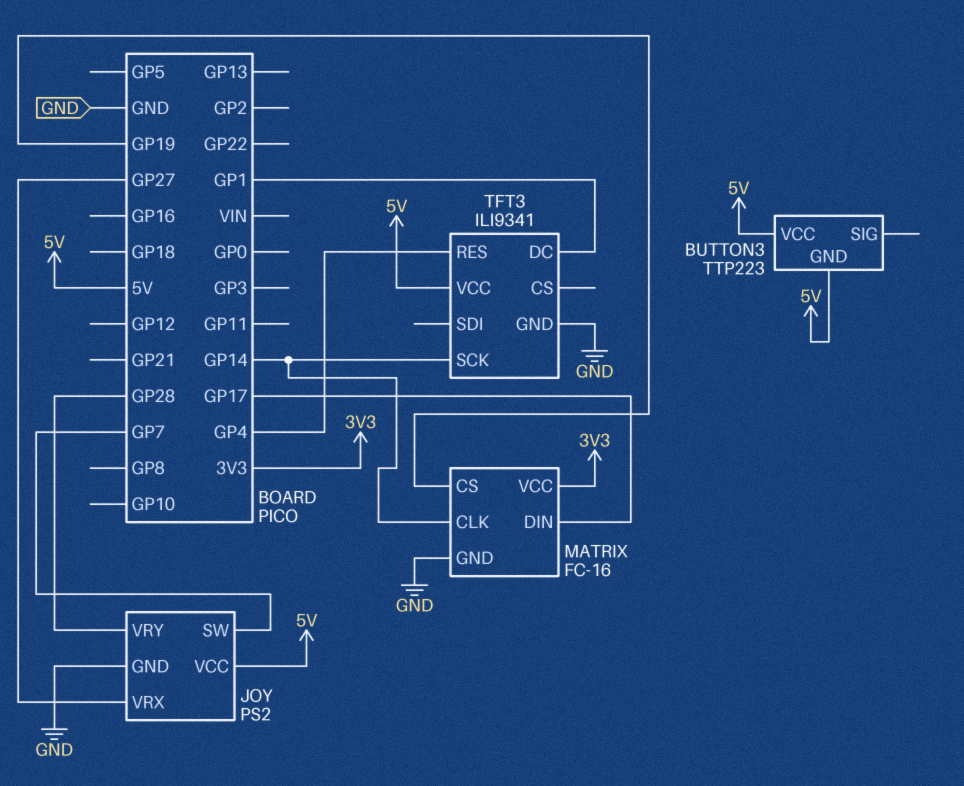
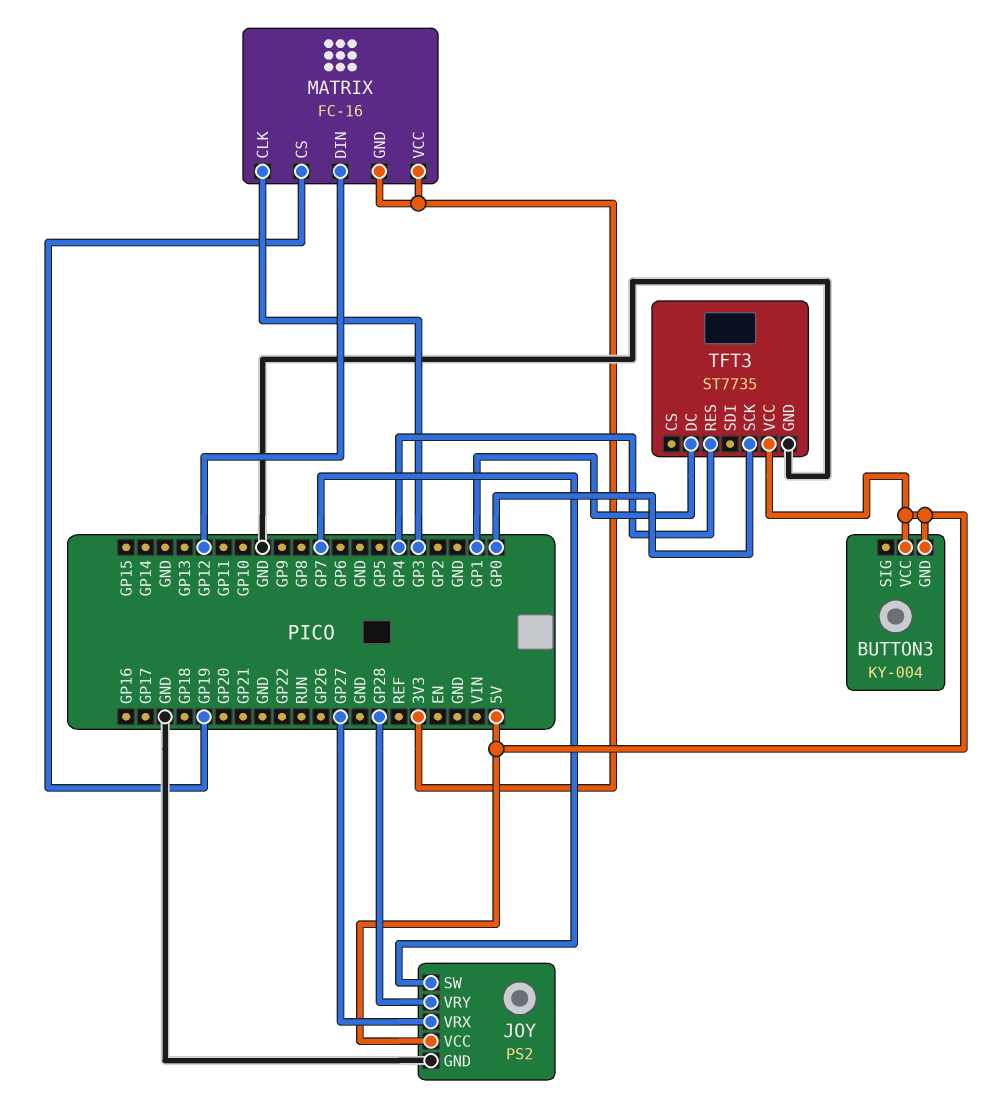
BUTTON3: TTP223 -> KY-004
MATRIX pin CLK: GP14 -> GP3
MATRIX pin DIN: GP17 -> GP12
MATRIX pin GND: GND -> 3V3
TFT3: ILI9341 -> ST7735
TFT3 pin SCK: GP14 -> GP0

